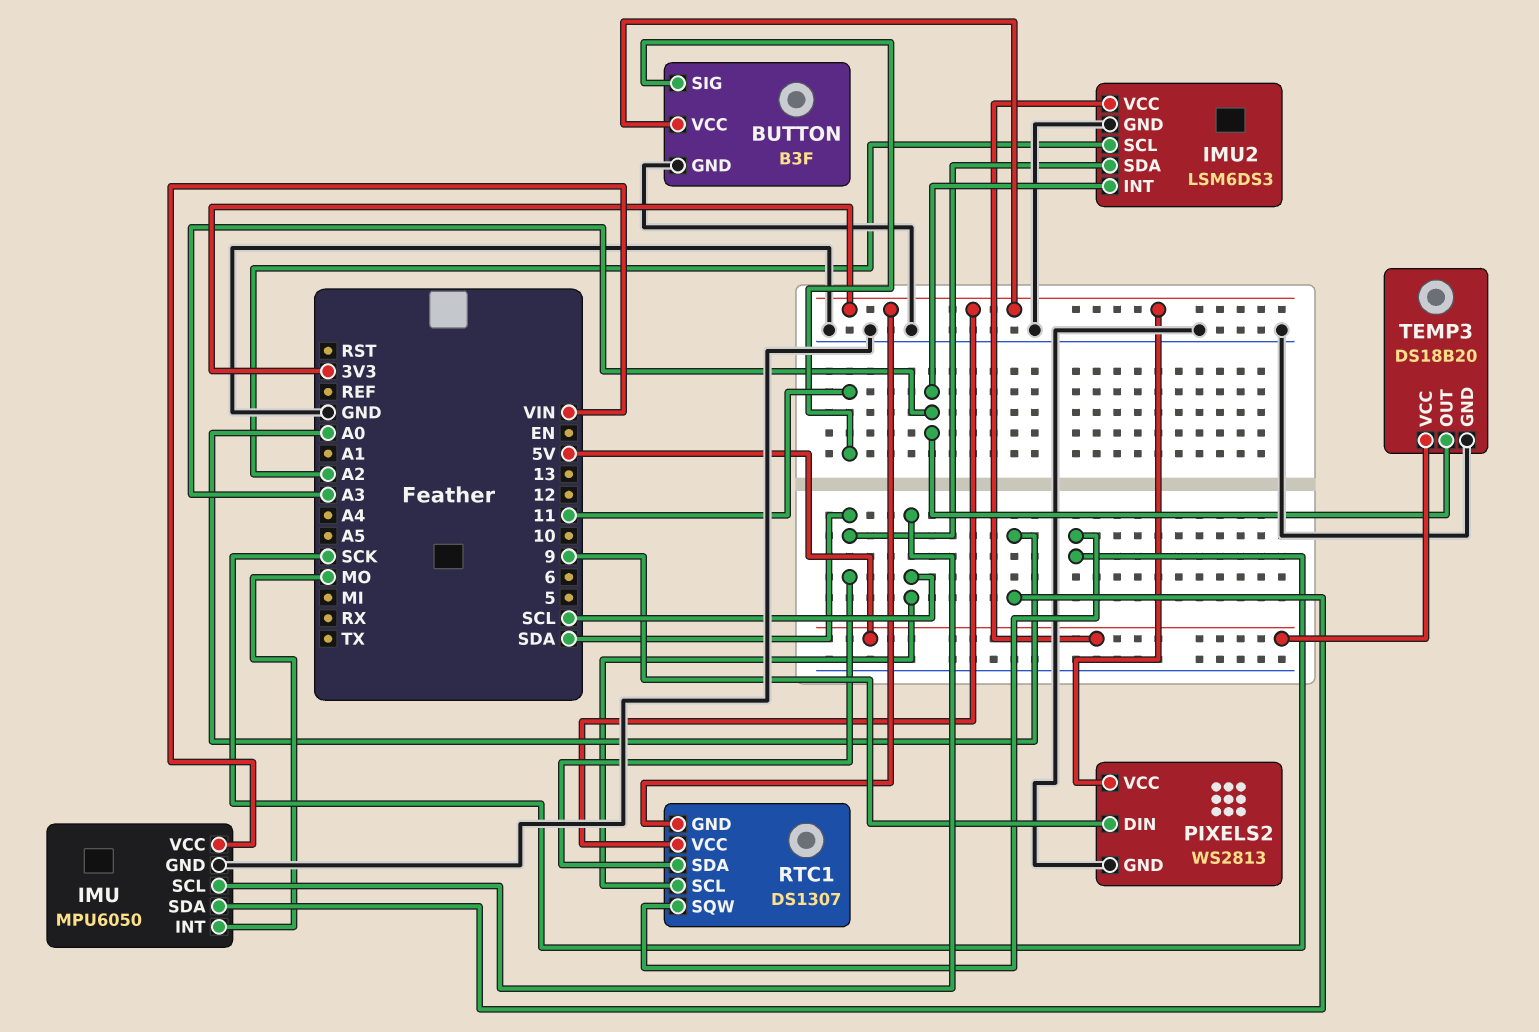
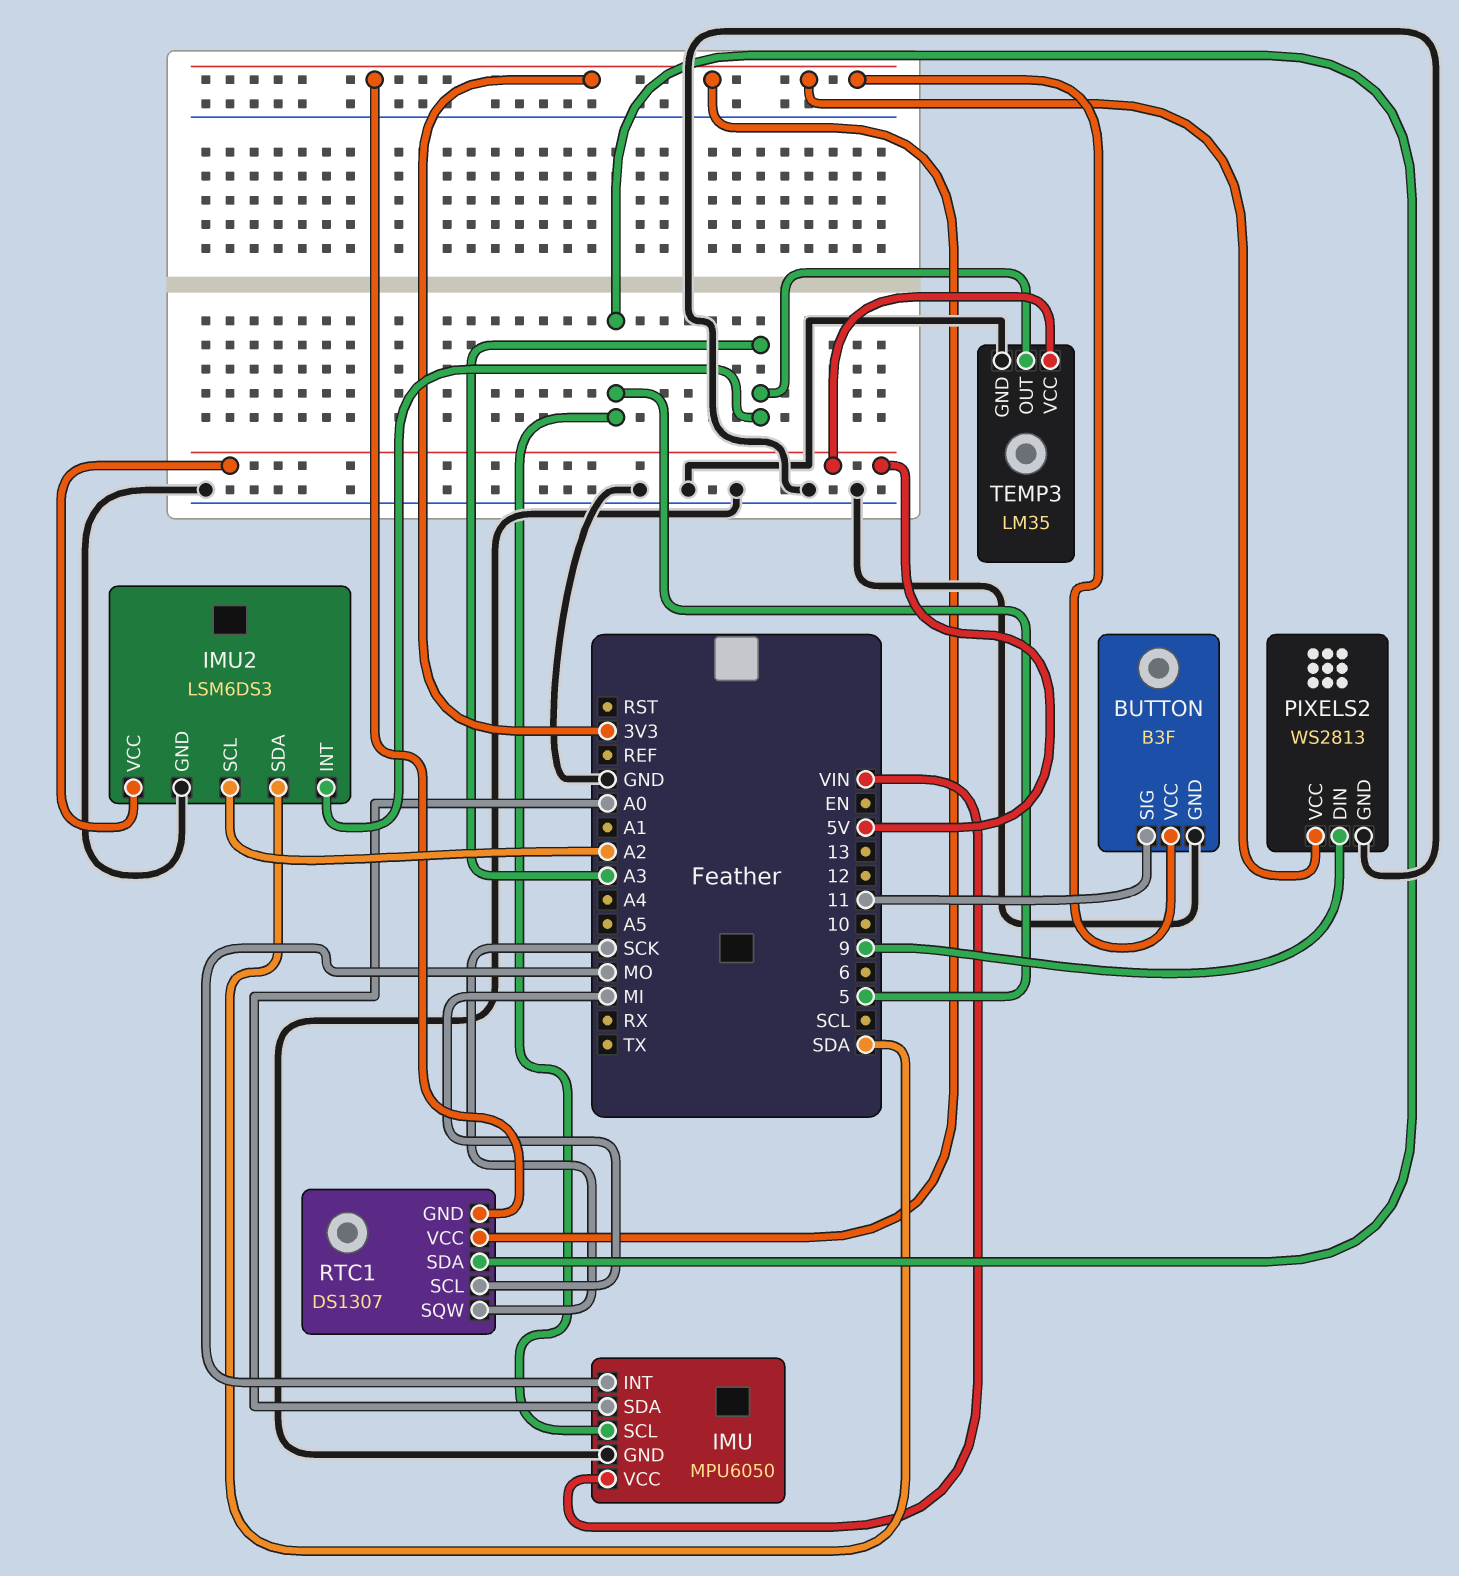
IMU pin SCL: SCL -> 5
RTC1 pin SCL: SCL -> MI
RTC1 pin SDA: SDA -> 5
TEMP3: DS18B20 -> LM35

